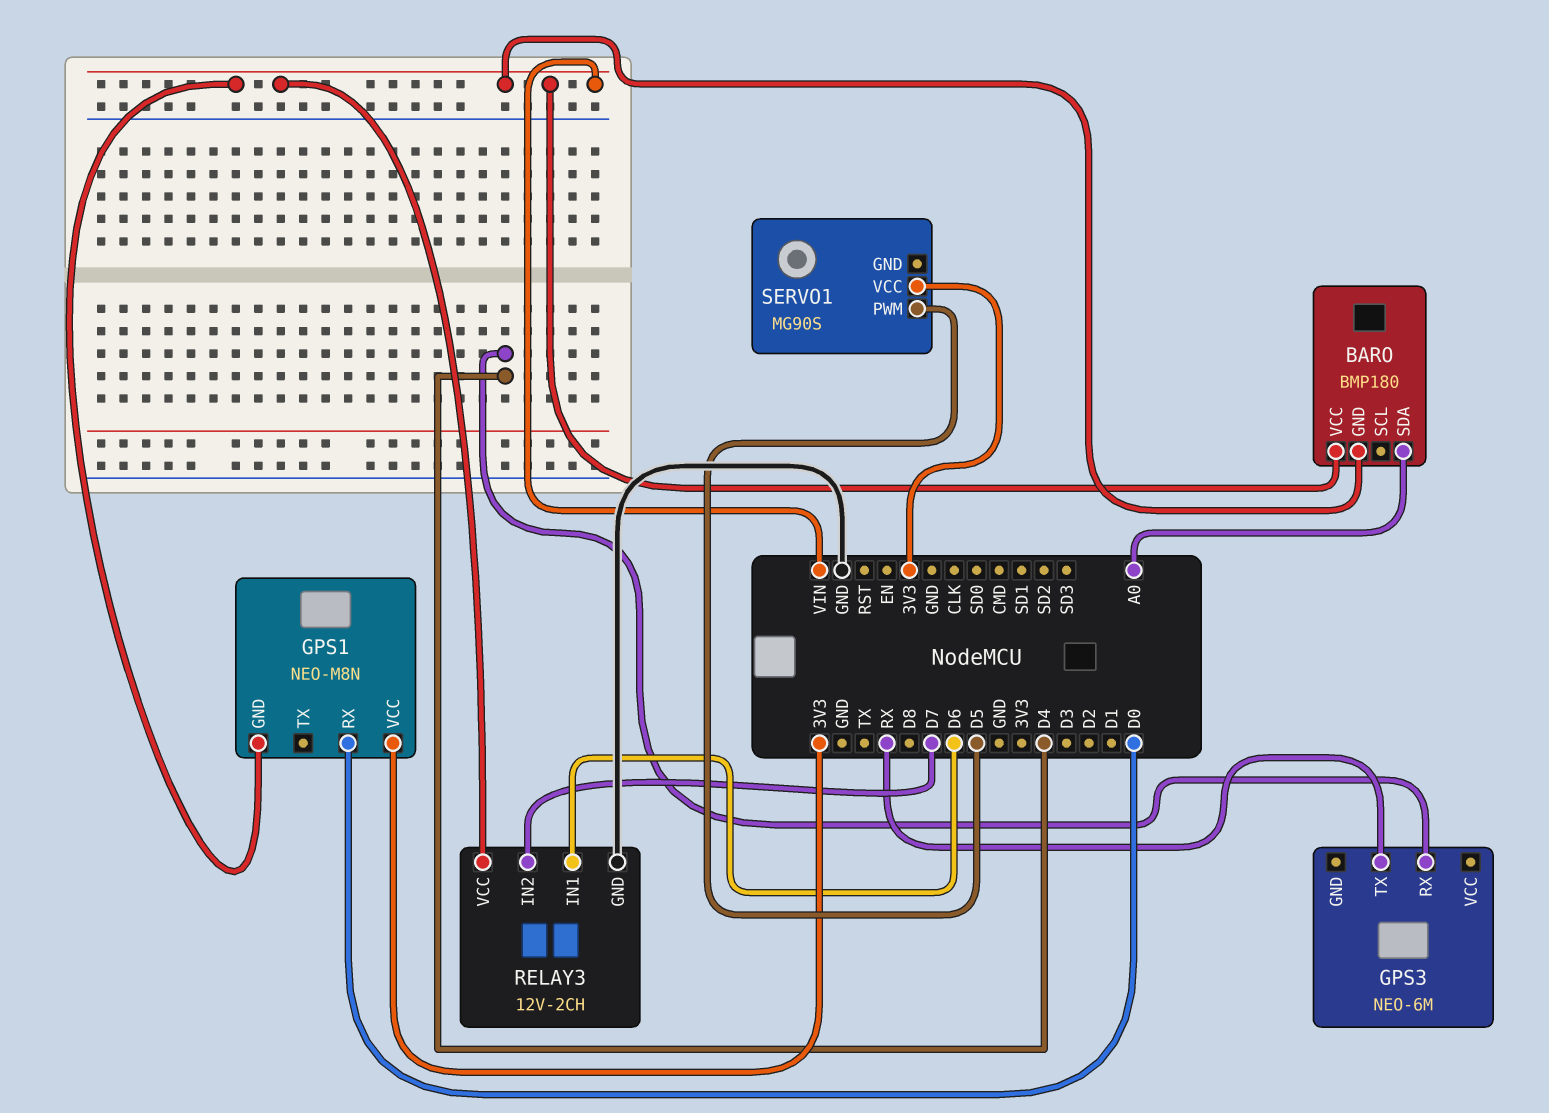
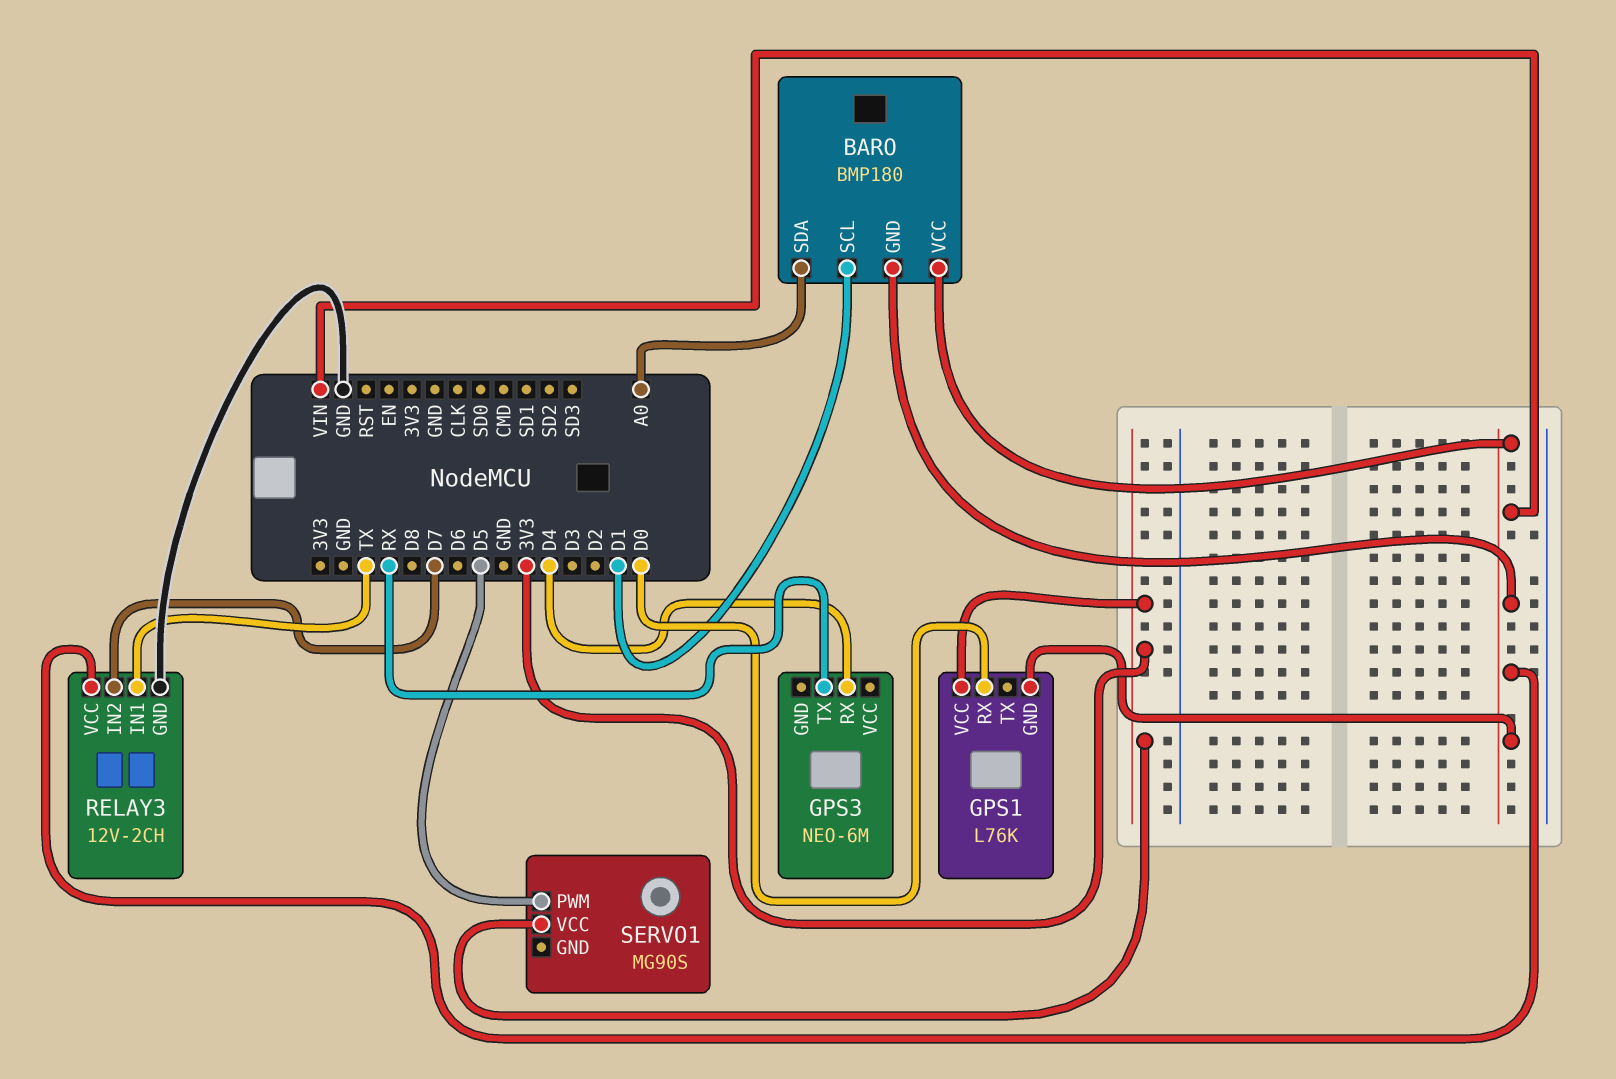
BARO pin SCL: none -> D1
GPS1: NEO-M8N -> L76K
RELAY3 pin IN1: D6 -> TX

